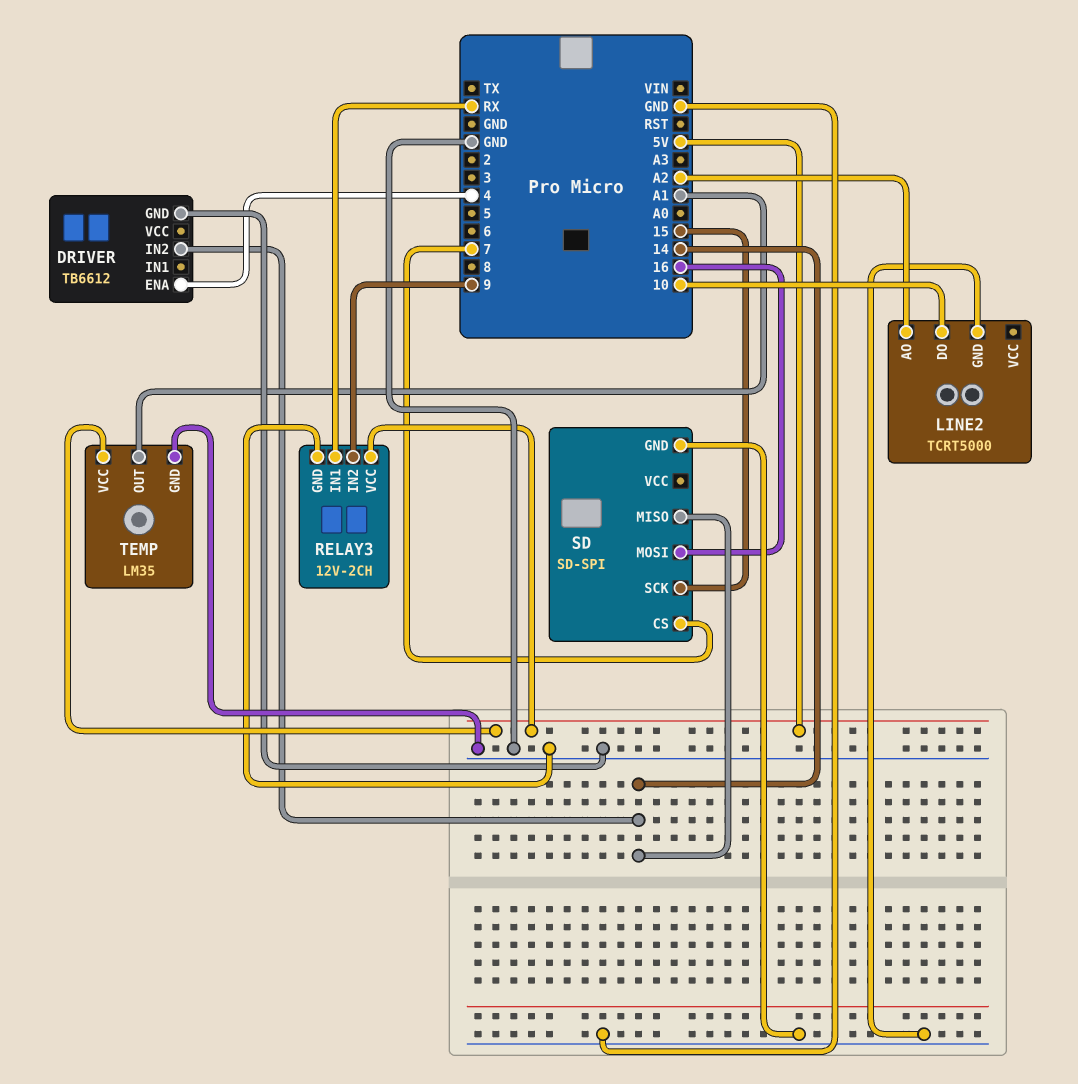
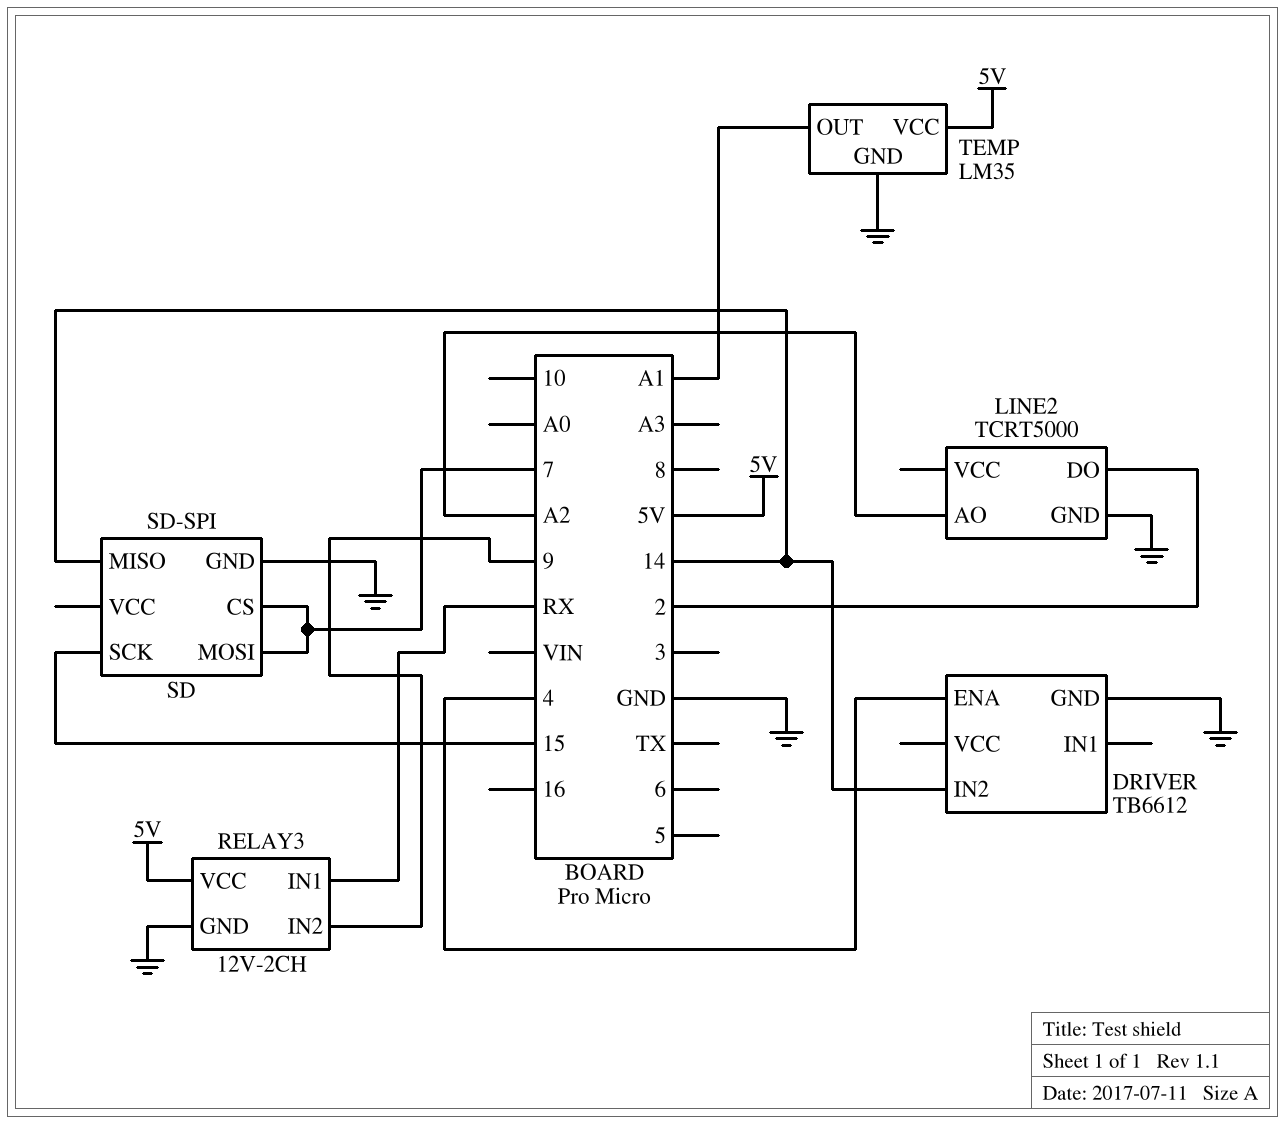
LINE2 pin DO: 10 -> 2
SD pin MOSI: 16 -> 7

